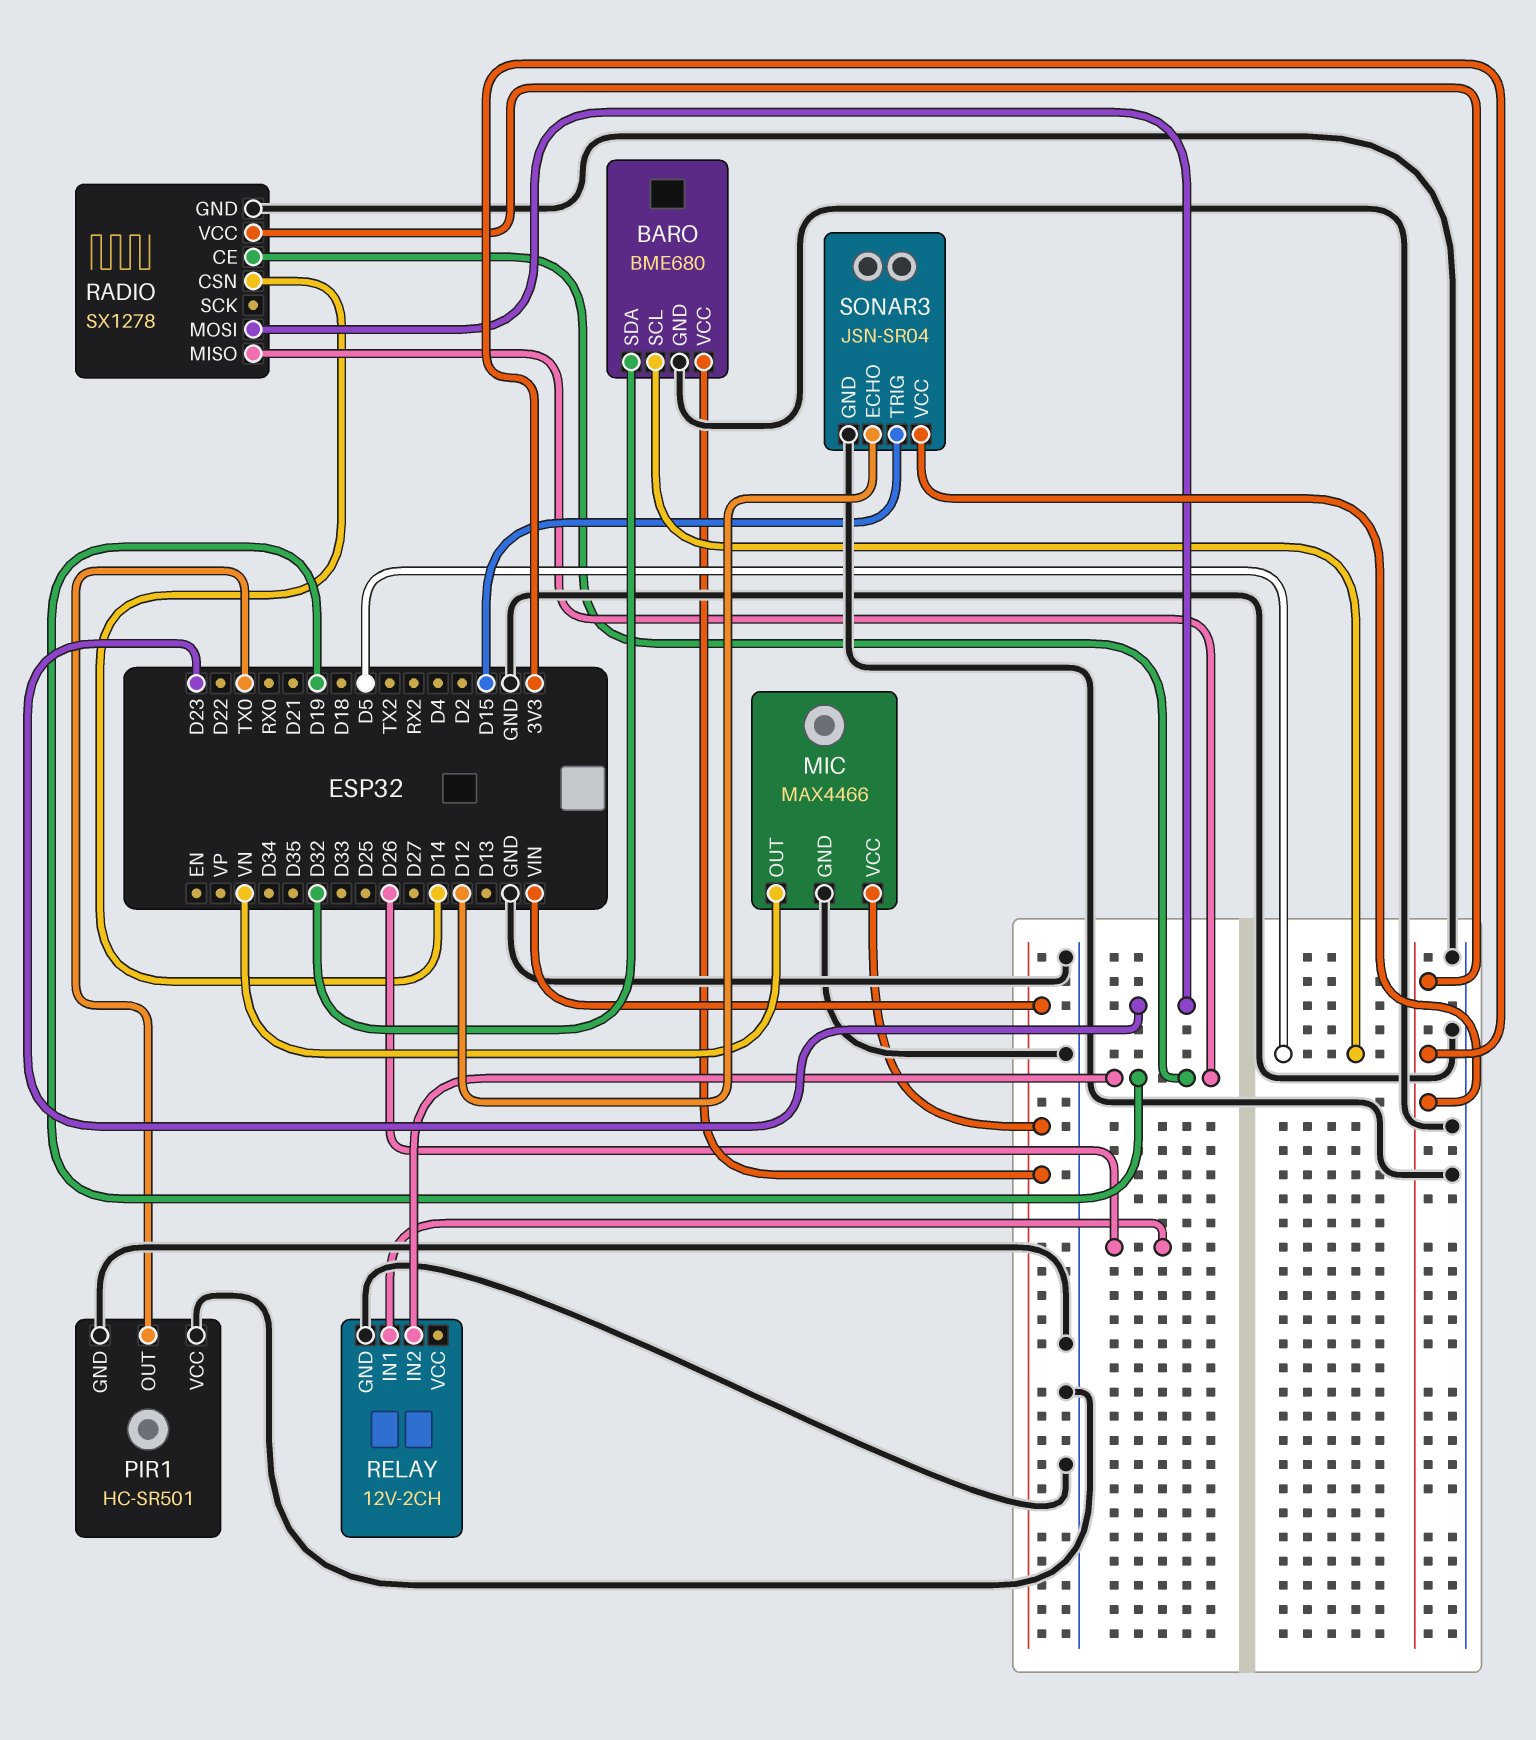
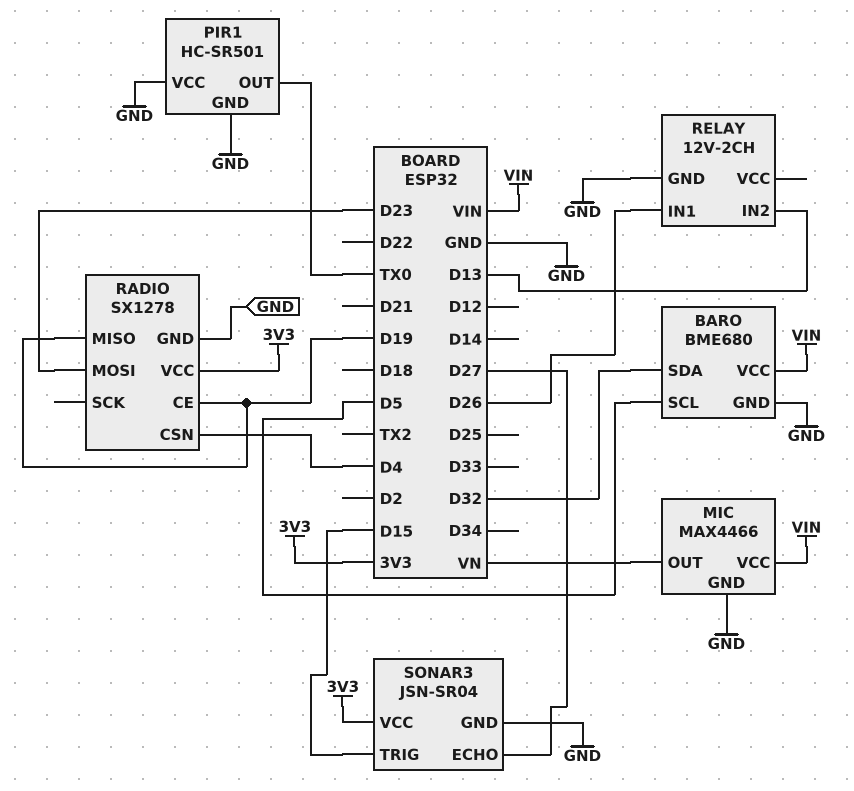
RADIO pin CSN: D14 -> D4
RELAY pin IN2: D19 -> D13
SONAR3 pin ECHO: D12 -> D27

